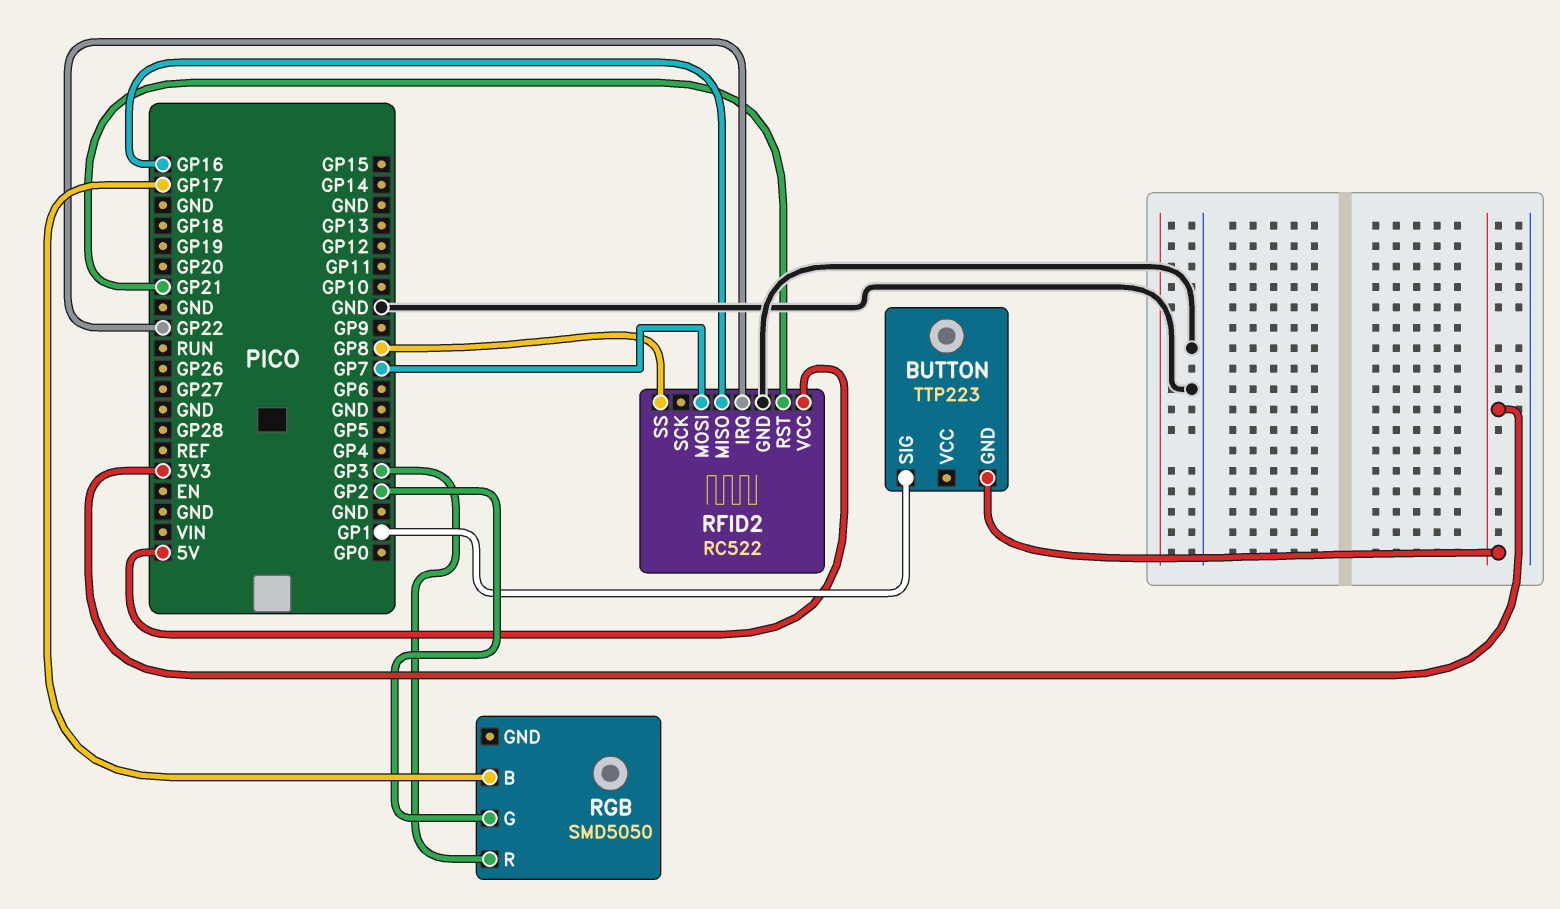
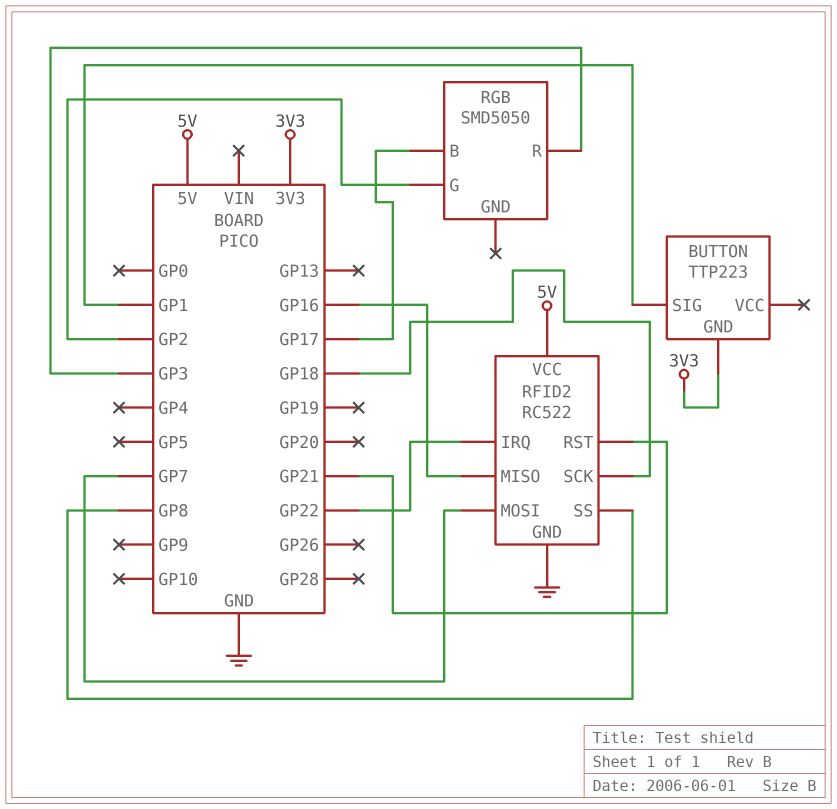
RFID2 pin SCK: none -> GP18

